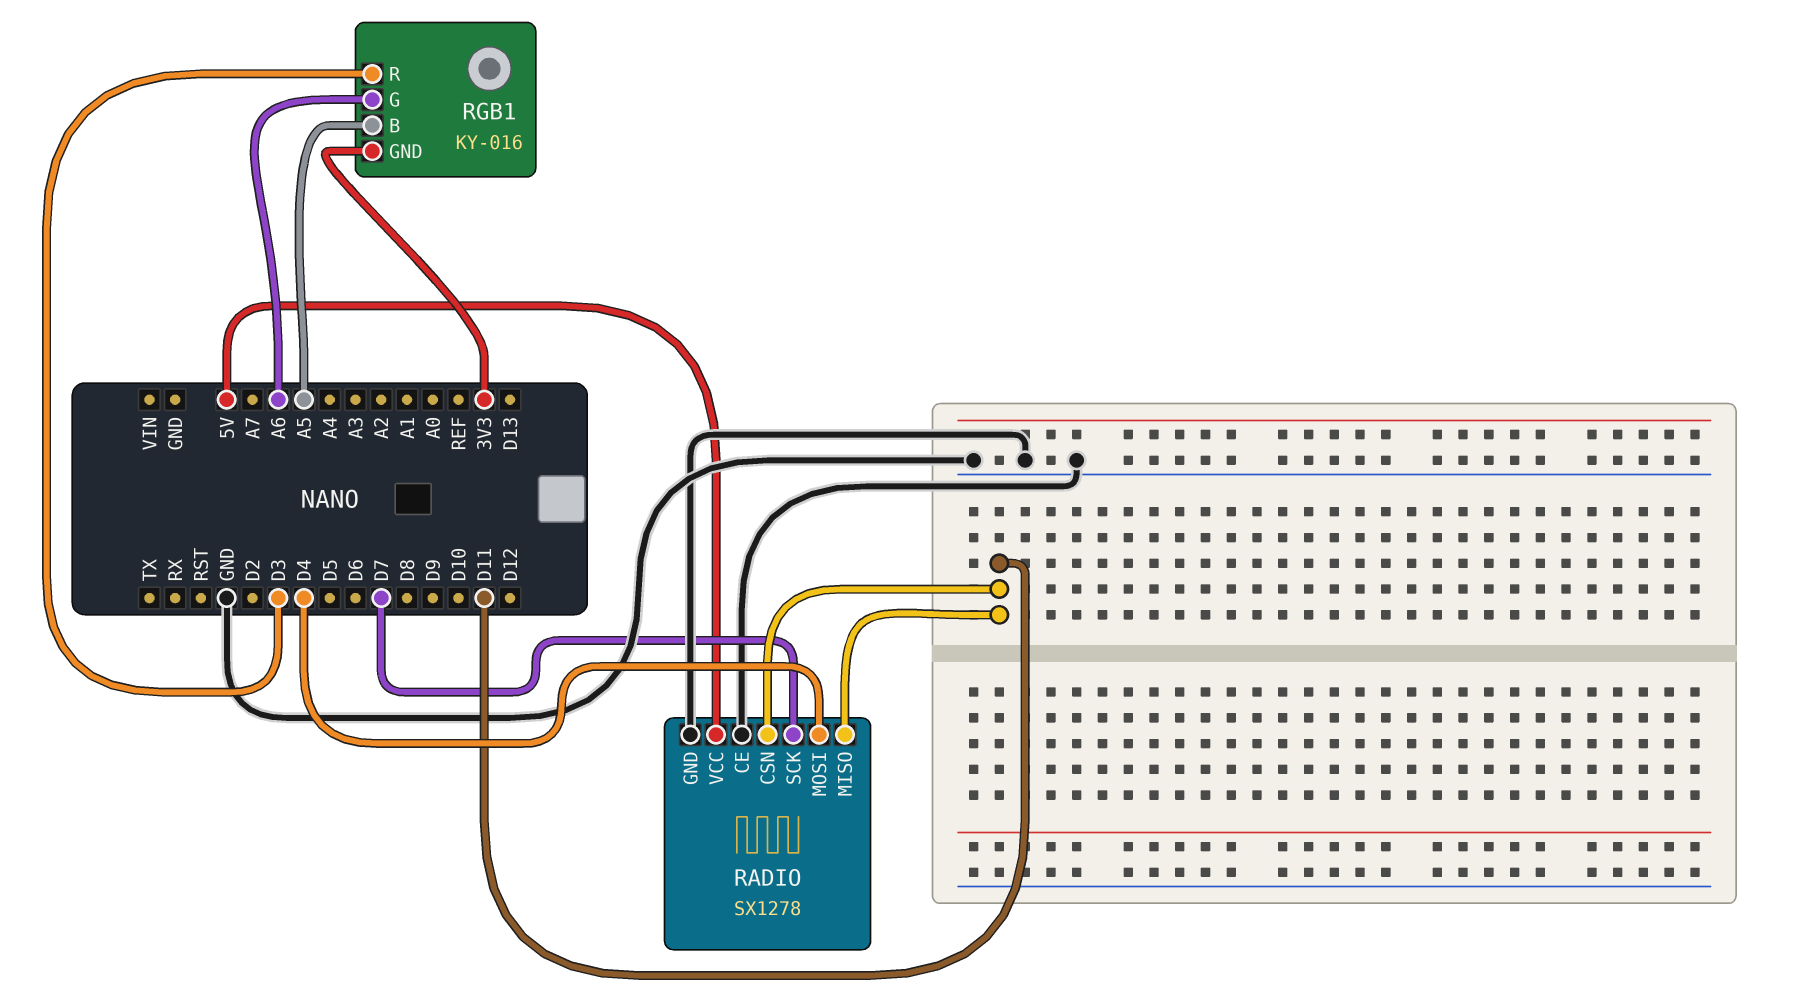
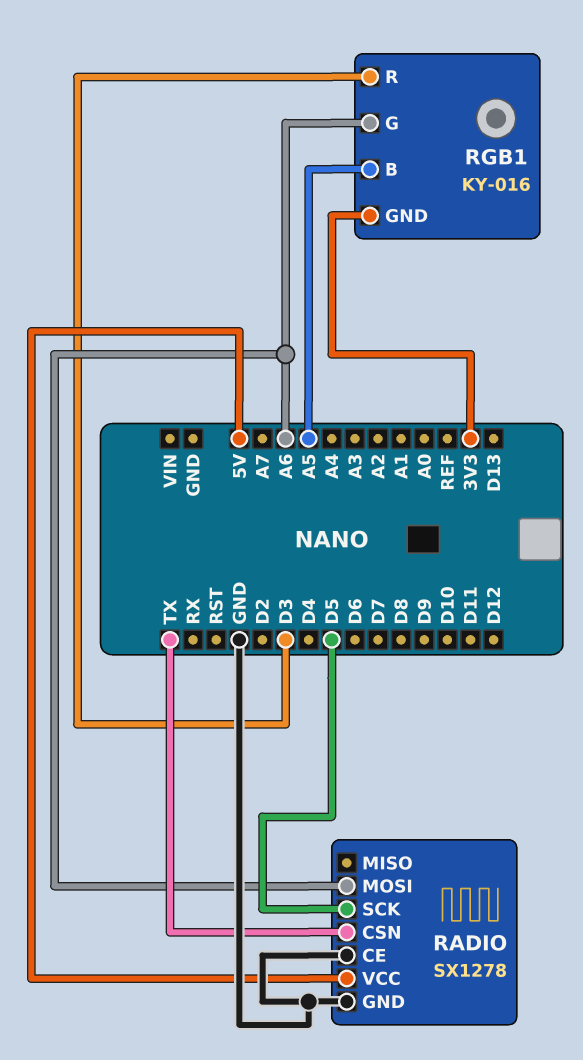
RADIO pin CSN: D11 -> TX
RADIO pin MISO: D11 -> none
RADIO pin MOSI: D4 -> A6
RADIO pin SCK: D7 -> D5

